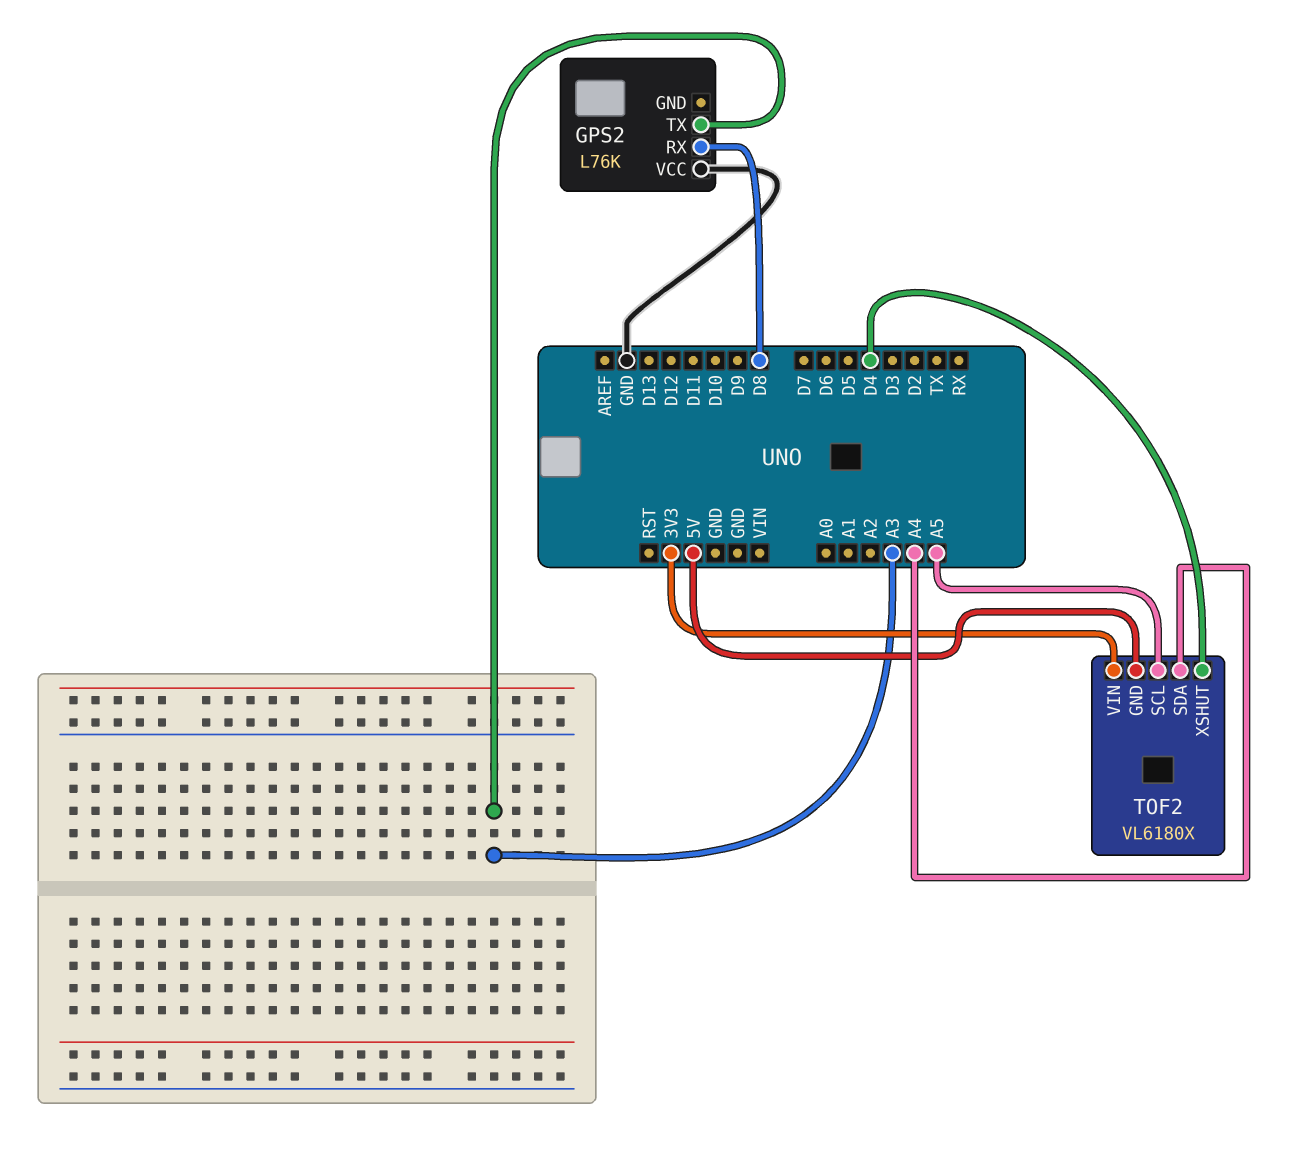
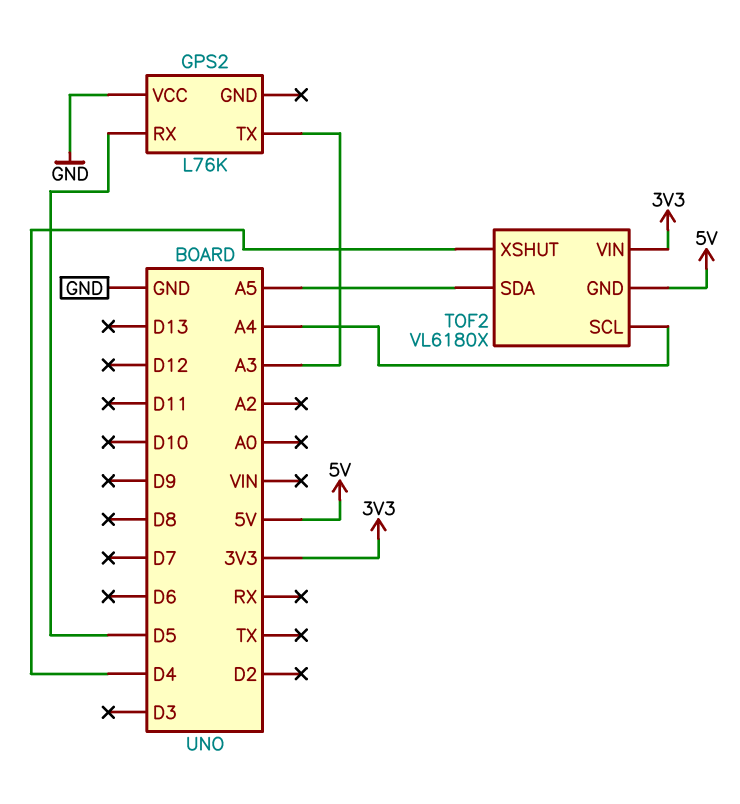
GPS2 pin RX: D8 -> D5
TOF2 pin SCL: A5 -> A4
TOF2 pin SDA: A4 -> A5

